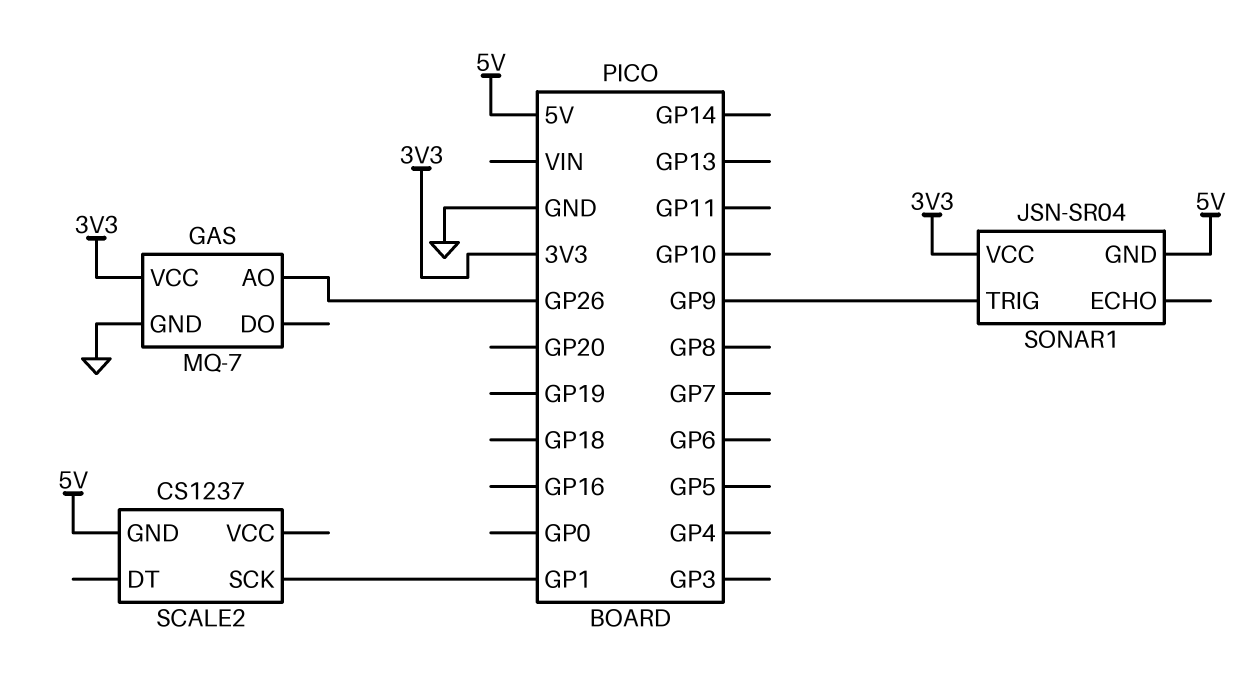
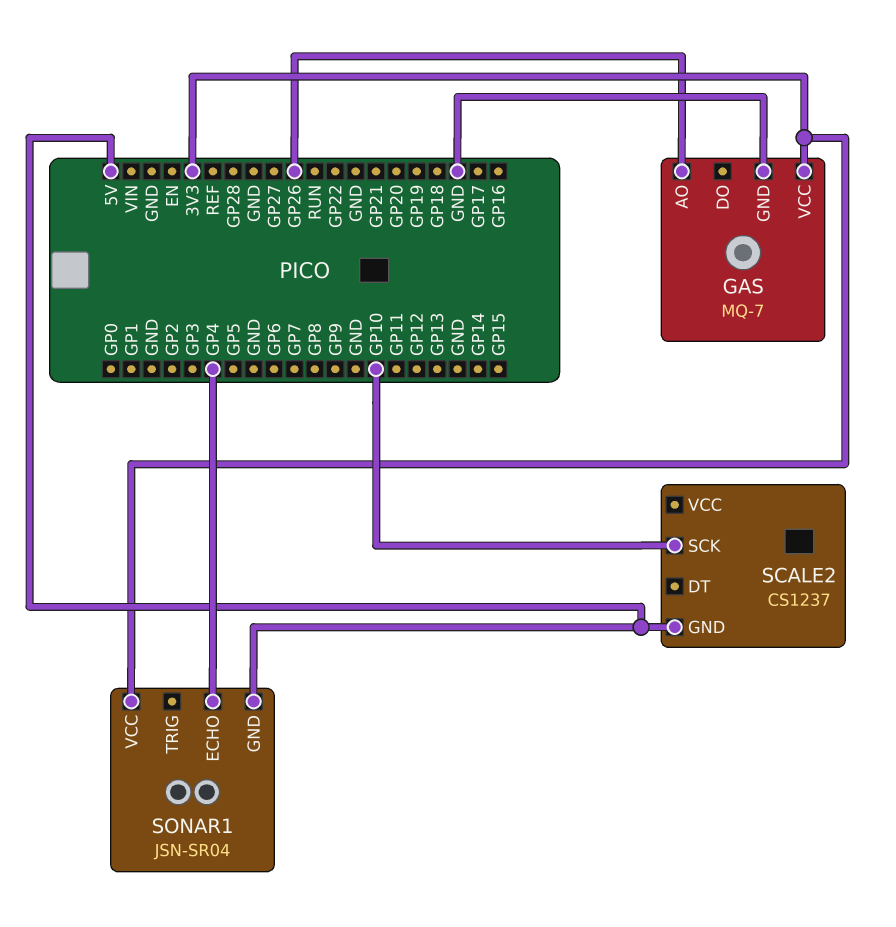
SCALE2 pin SCK: GP1 -> GP10
SONAR1 pin ECHO: none -> GP4
SONAR1 pin TRIG: GP9 -> none

